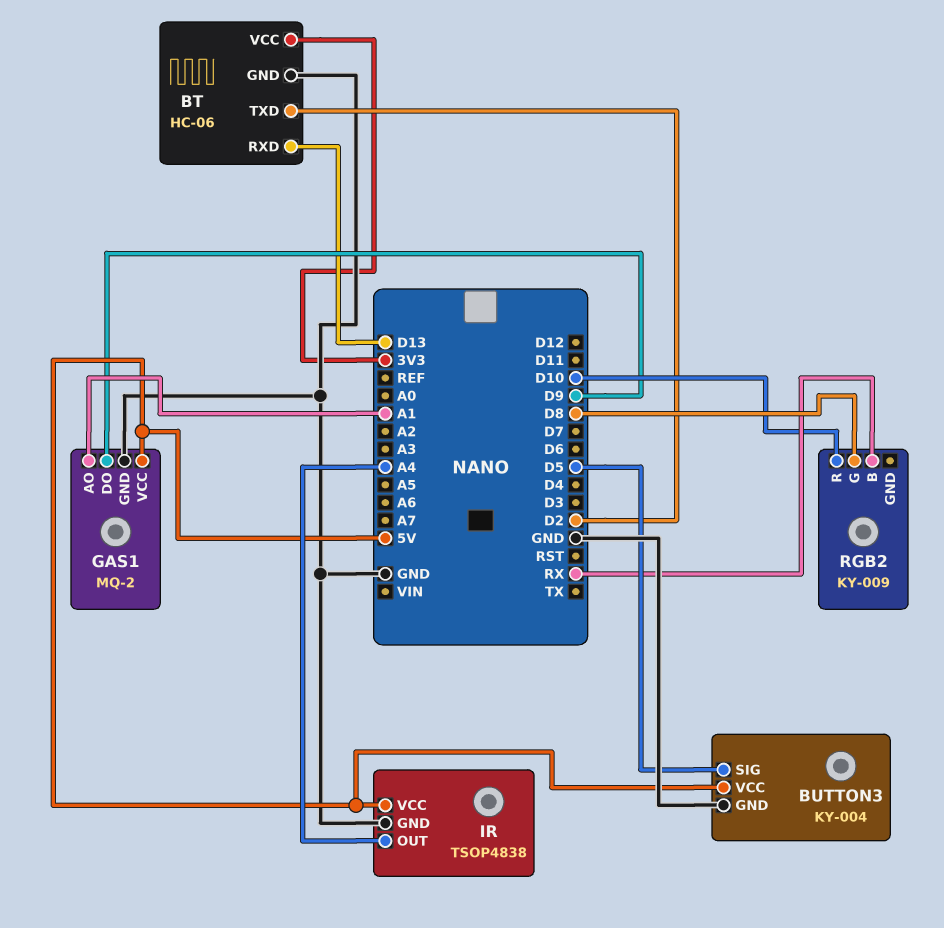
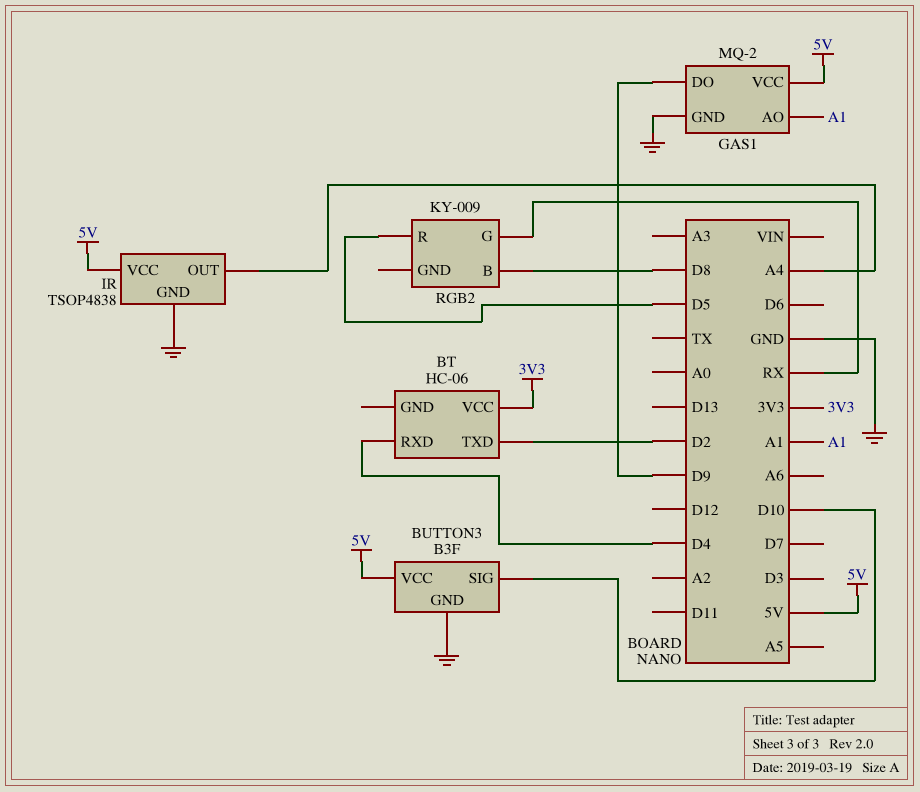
BT pin GND: GND -> none
BT pin RXD: D13 -> D4
BUTTON3: KY-004 -> B3F
BUTTON3 pin SIG: D5 -> D10
RGB2 pin B: RX -> D8
RGB2 pin G: D8 -> RX
RGB2 pin R: D10 -> D5

